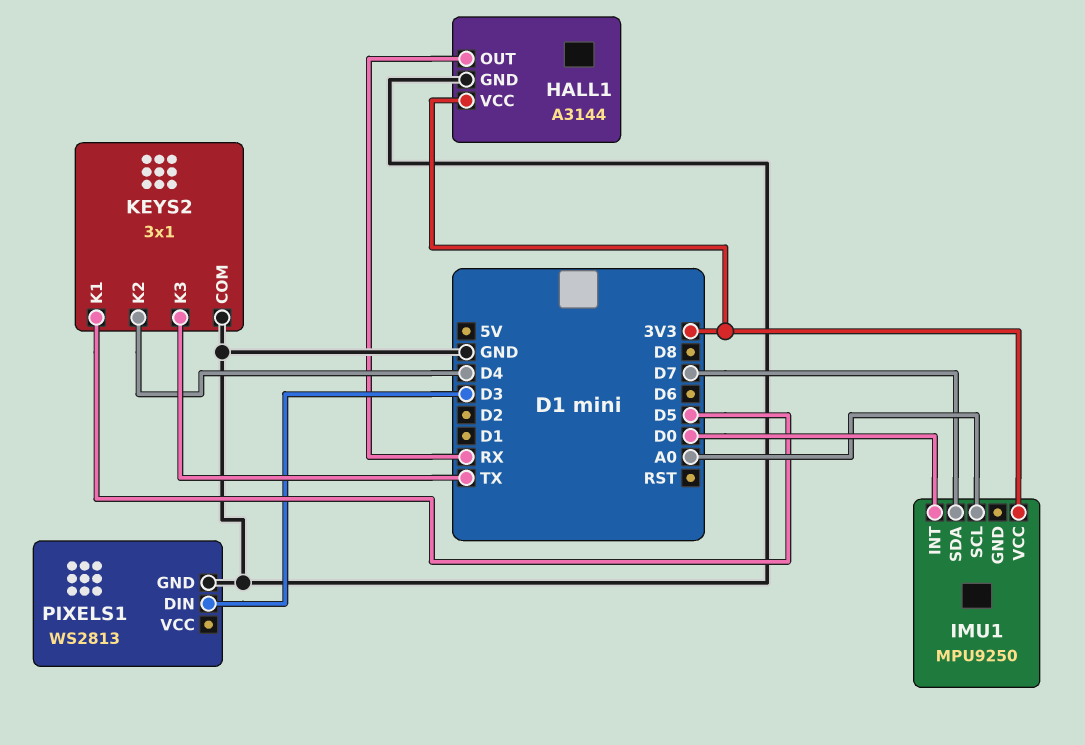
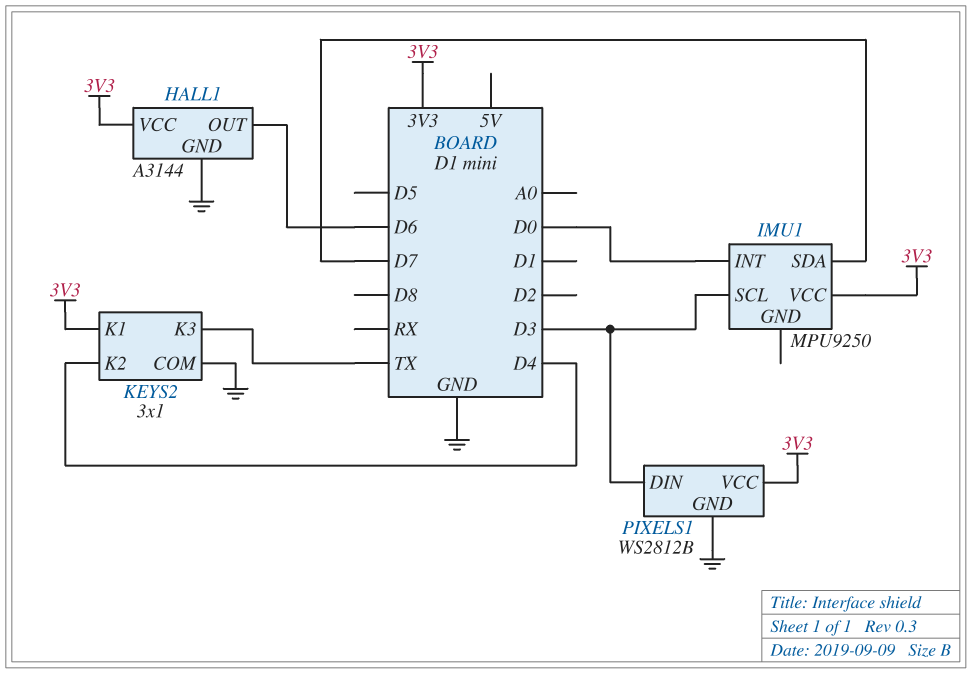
HALL1 pin OUT: RX -> D6
IMU1 pin SCL: A0 -> D3
KEYS2 pin K1: D5 -> 3V3
PIXELS1: WS2813 -> WS2812B
PIXELS1 pin VCC: none -> 3V3

